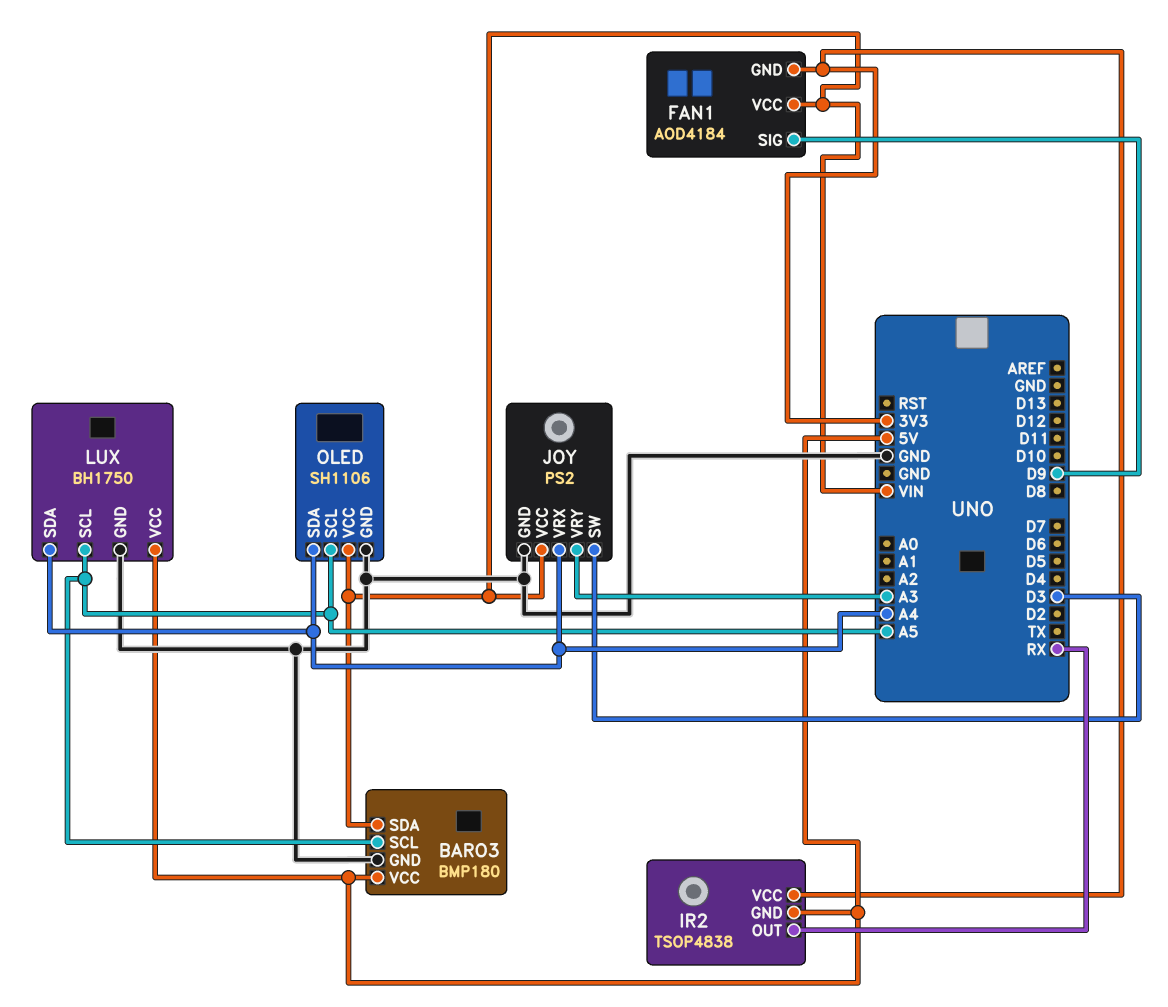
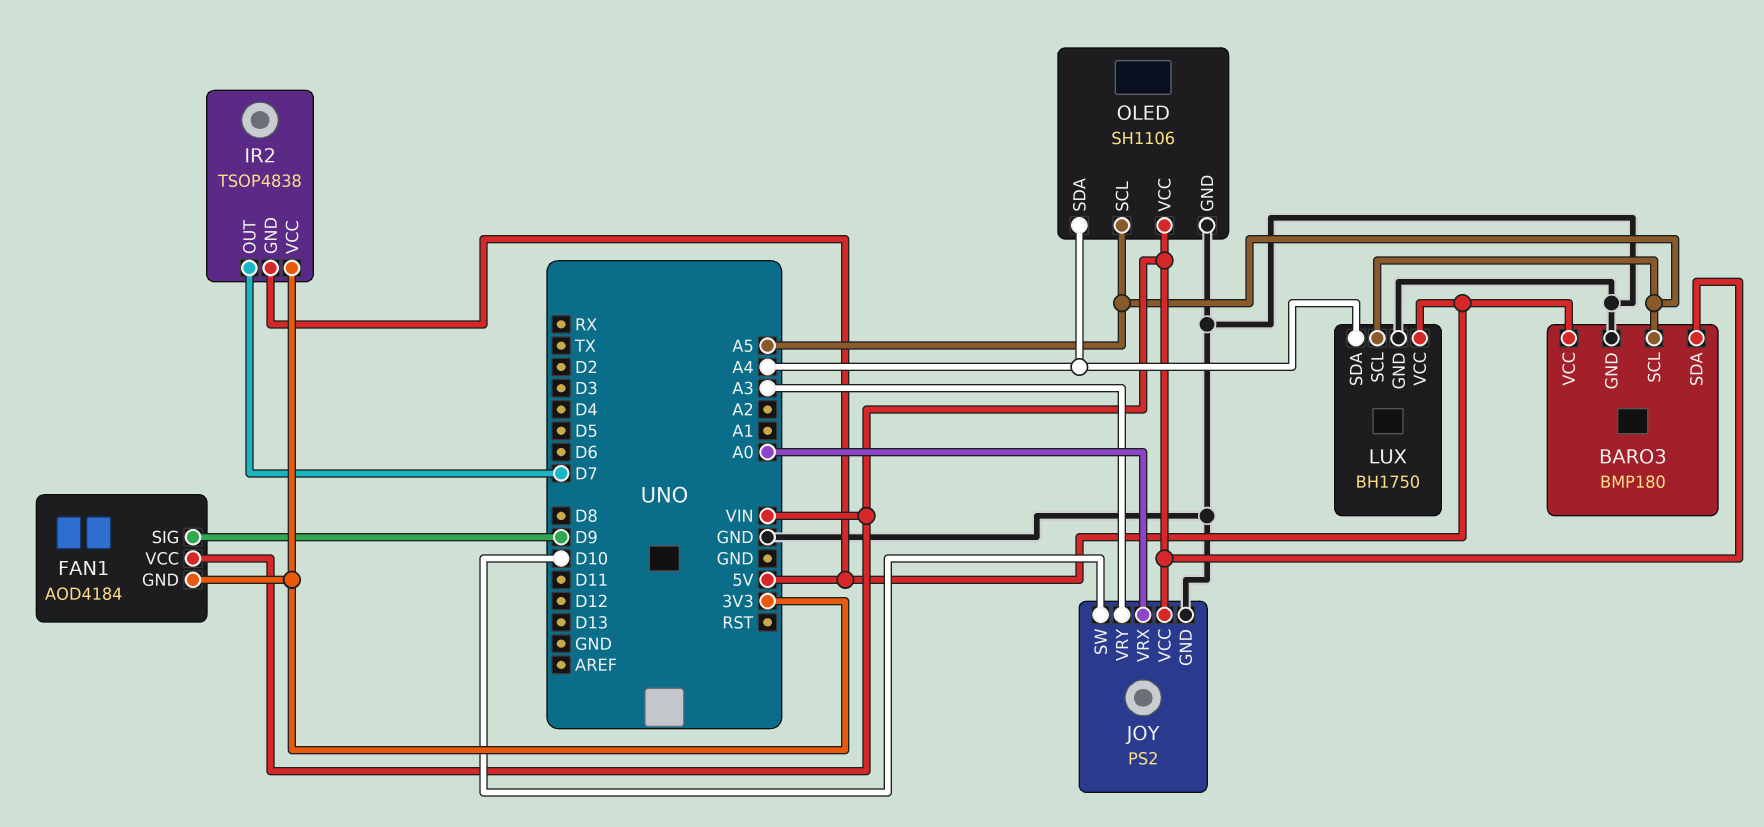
IR2 pin OUT: RX -> D7
JOY pin SW: D3 -> D10
JOY pin VRX: A4 -> A0

